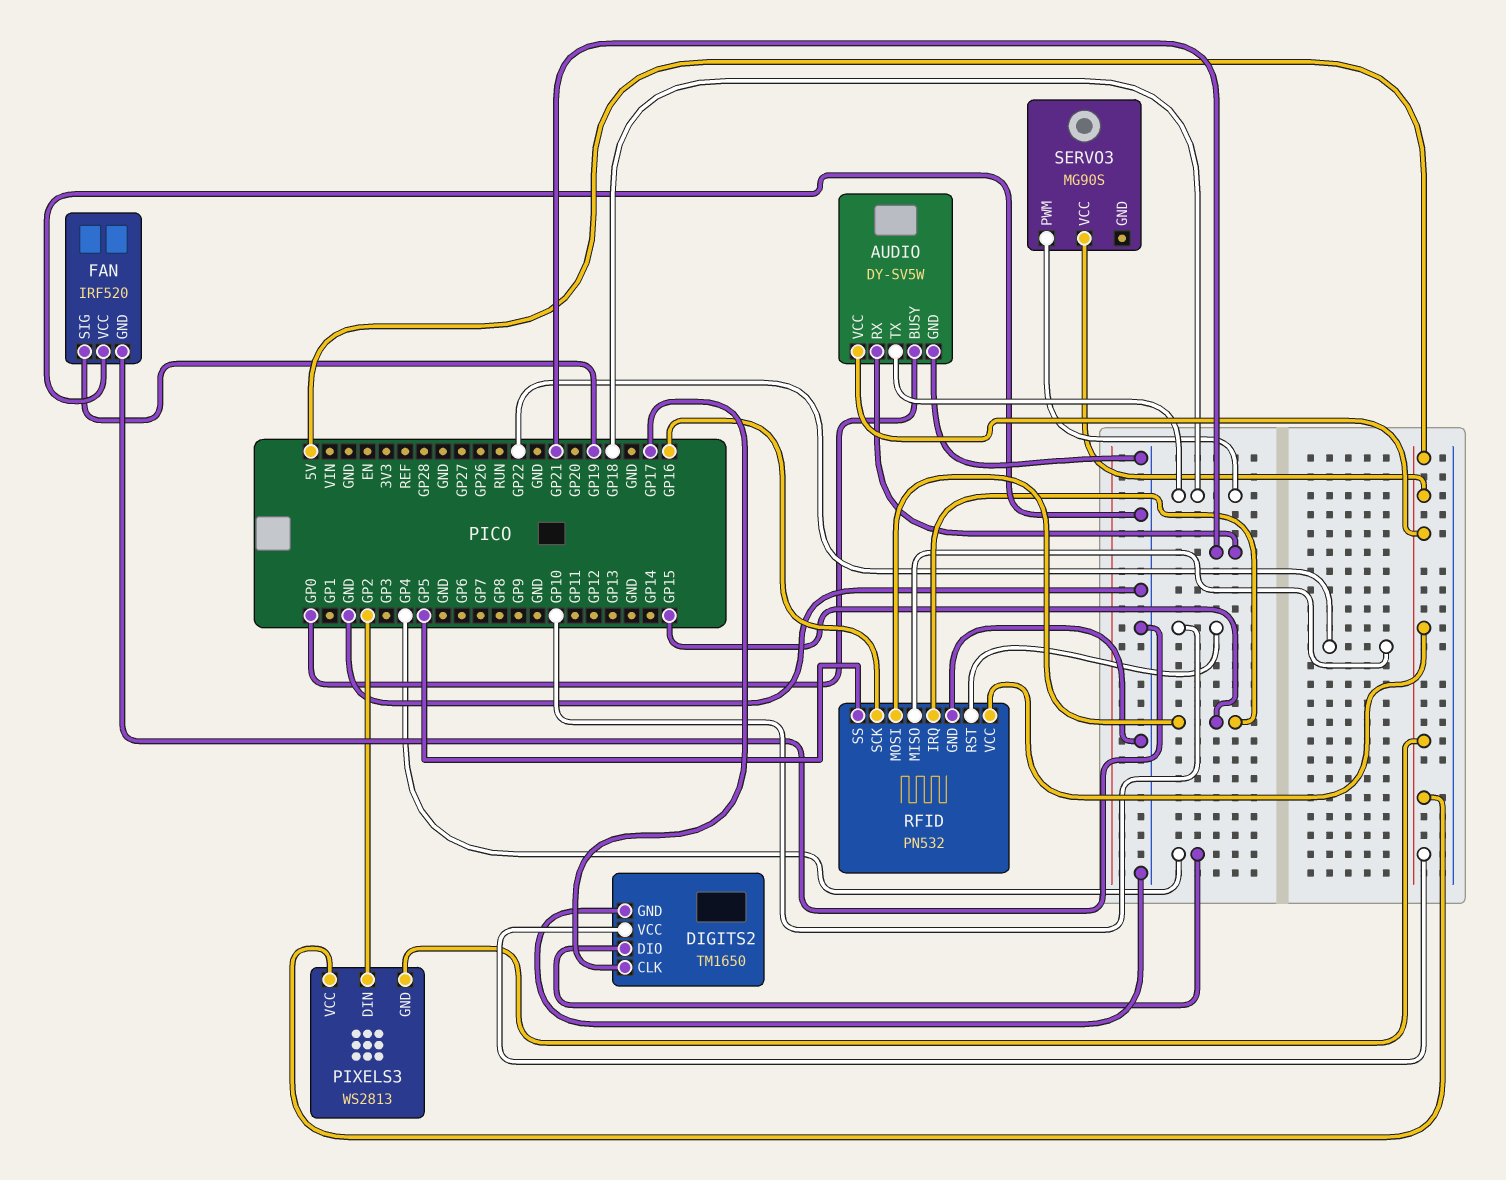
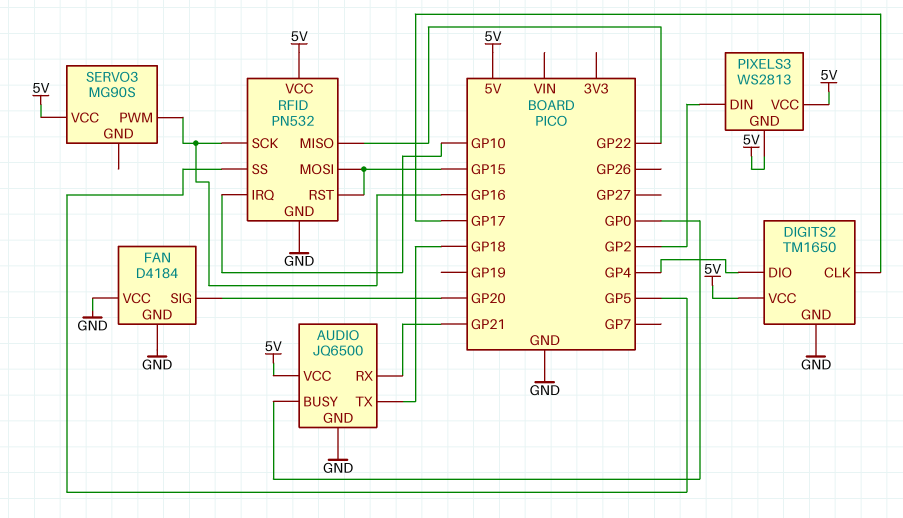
AUDIO: DY-SV5W -> JQ6500
FAN: IRF520 -> D4184
FAN pin SIG: GP19 -> GP20
RFID pin IRQ: GP15 -> GP10
RFID pin RST: GP10 -> GP15
SERVO3 pin PWM: GP18 -> GP16

